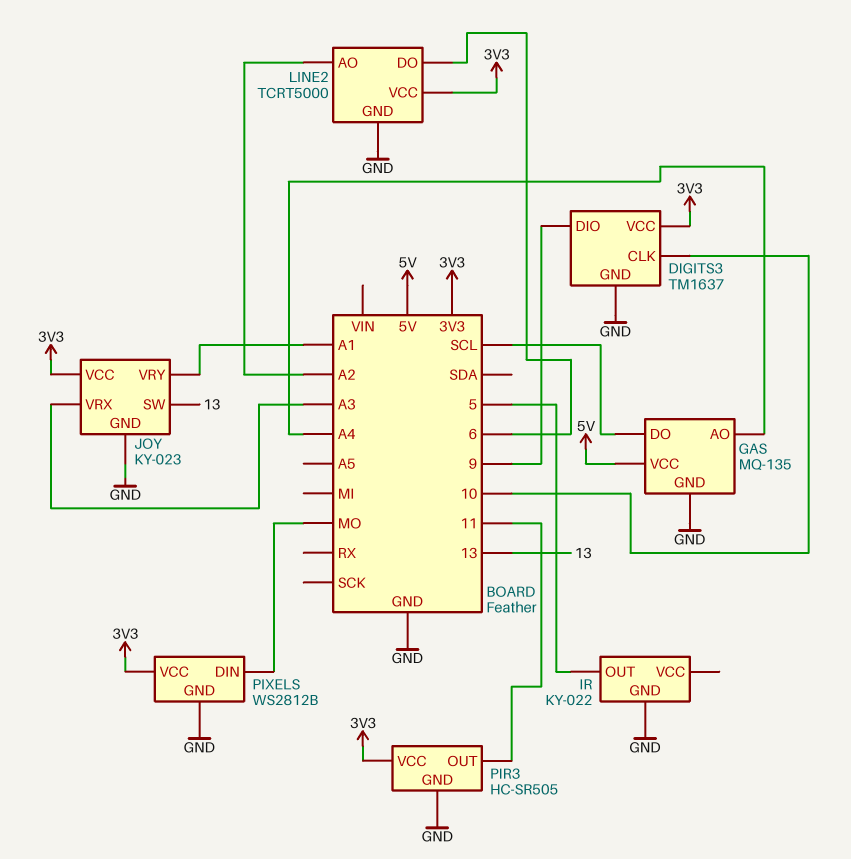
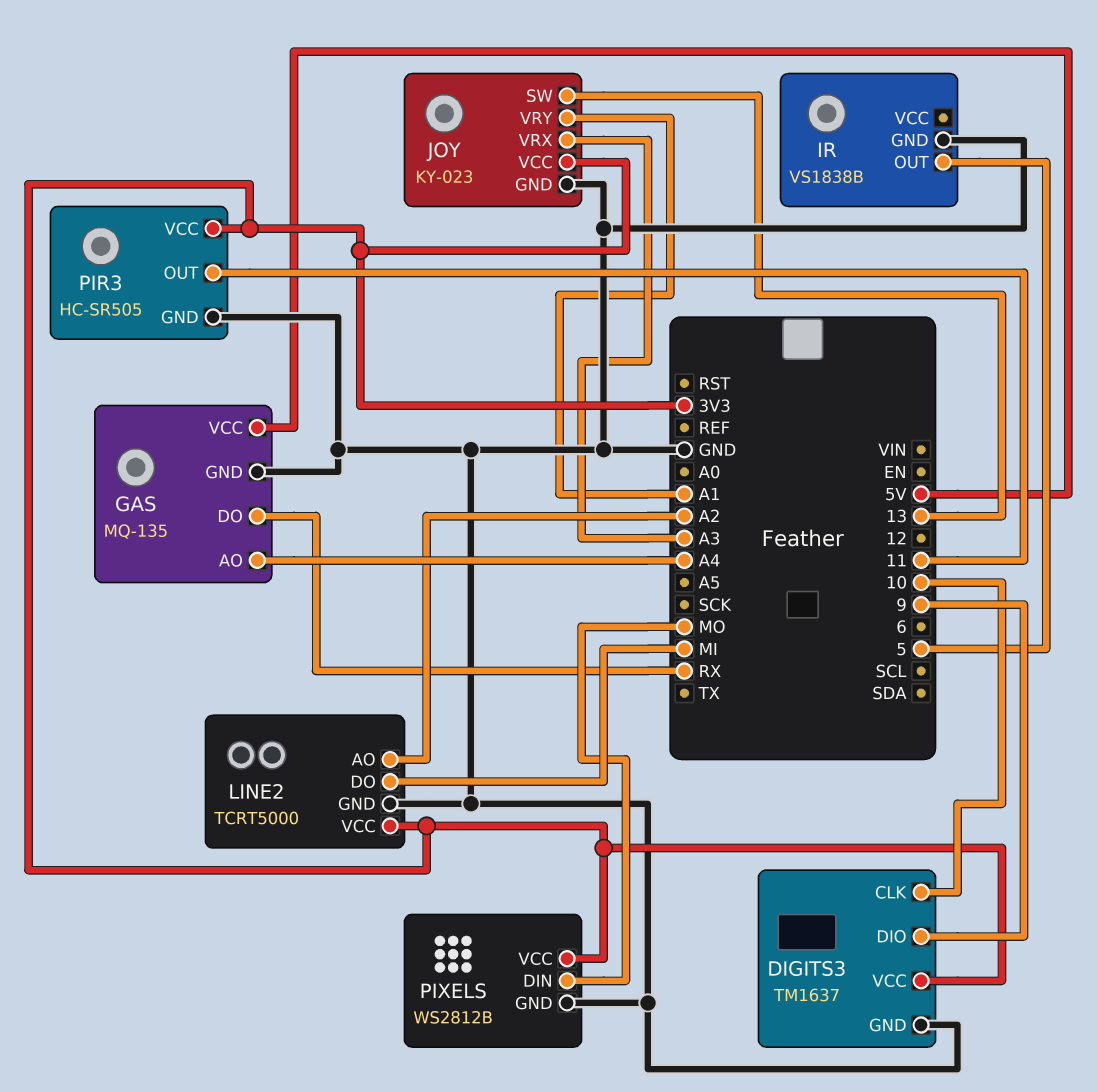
GAS pin DO: SCL -> RX
IR: KY-022 -> VS1838B
LINE2 pin DO: 6 -> MI

